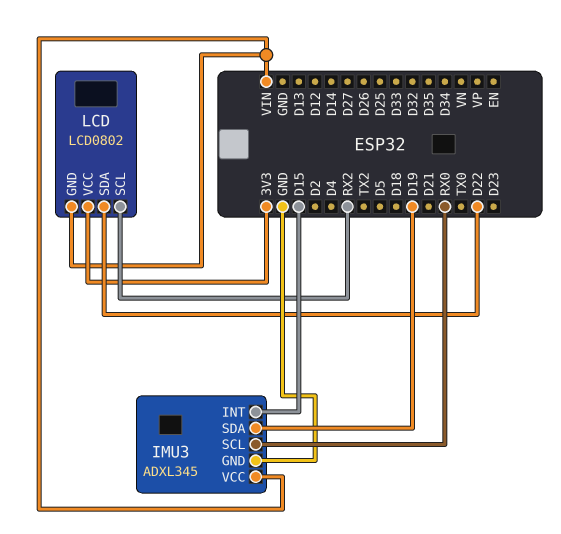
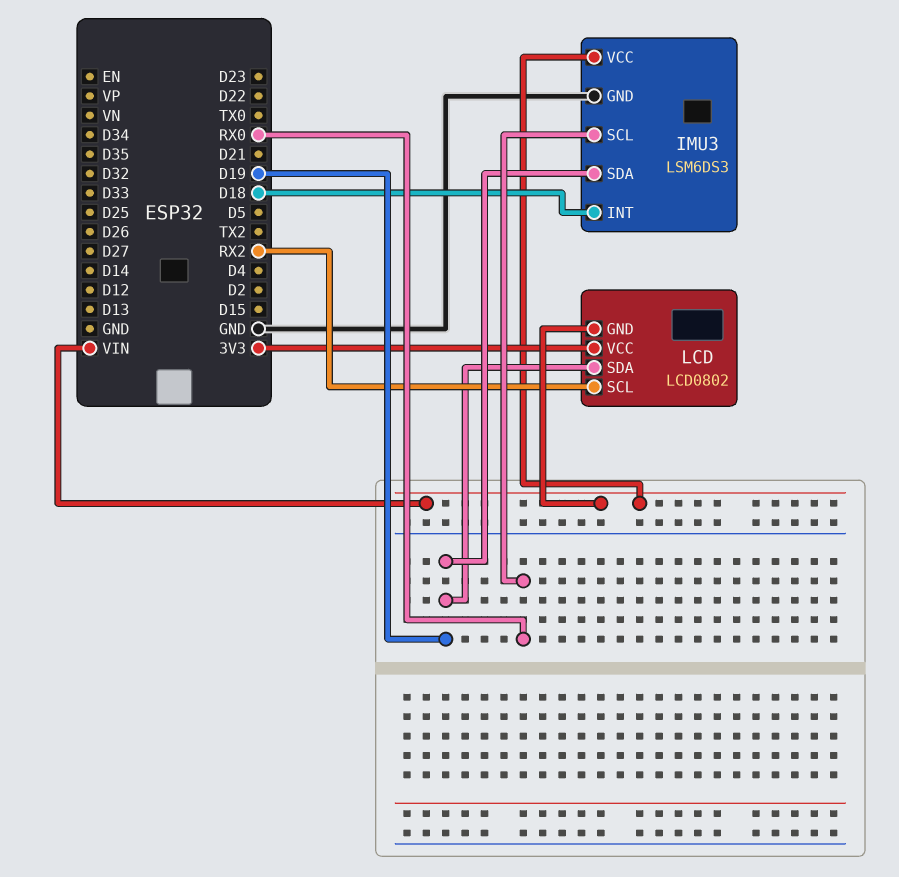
IMU3: ADXL345 -> LSM6DS3
IMU3 pin INT: D15 -> D18
LCD pin SDA: D22 -> D19

